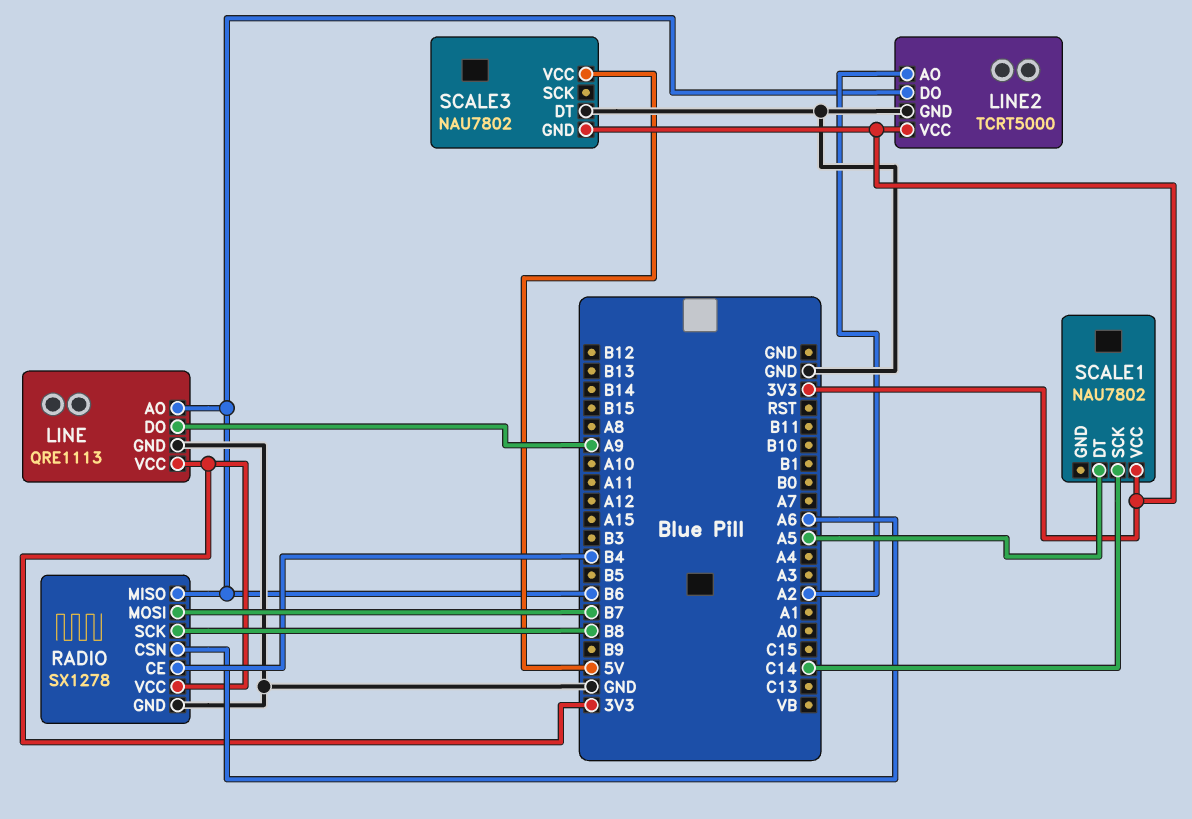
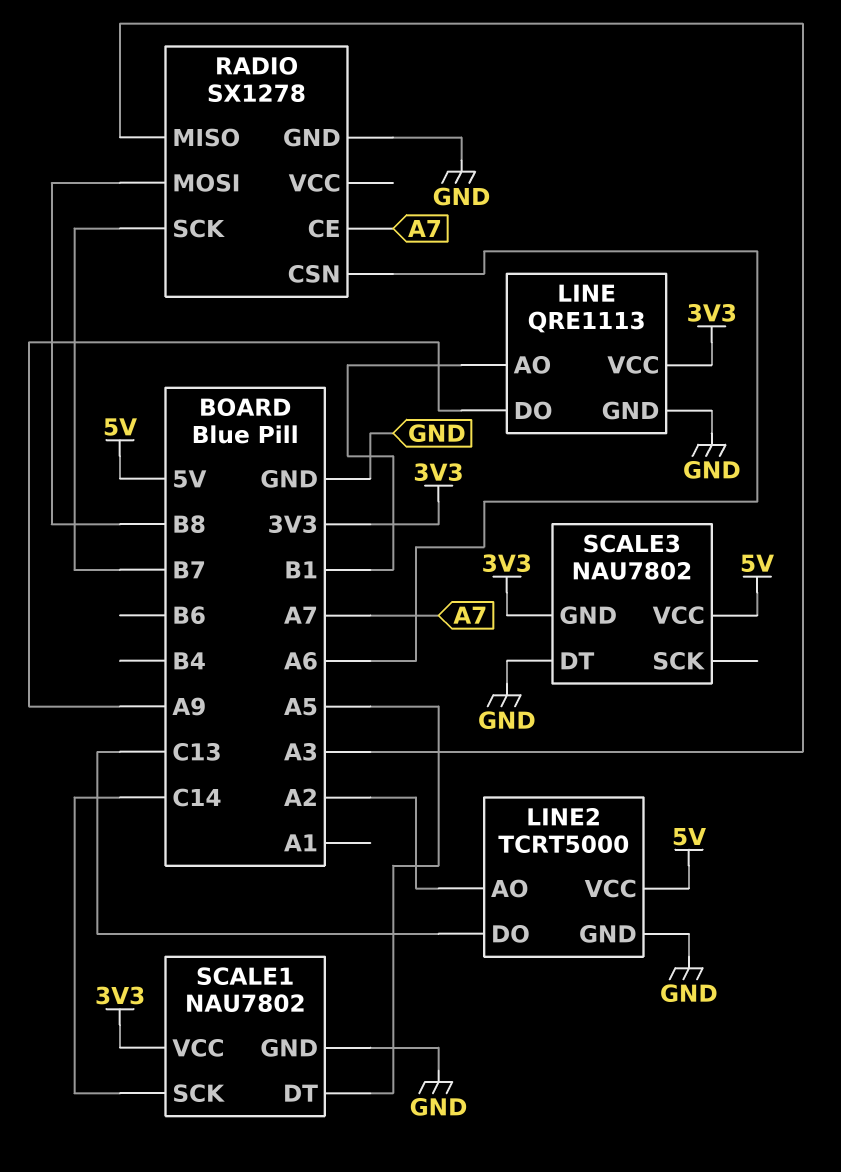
LINE pin AO: B6 -> B1
LINE2 pin DO: B6 -> C13
LINE2 pin VCC: 3V3 -> 5V
RADIO pin CE: B4 -> A7
RADIO pin MISO: B6 -> A3
RADIO pin MOSI: B7 -> B8
RADIO pin SCK: B8 -> B7
RADIO pin VCC: 3V3 -> none
SCALE1 pin GND: none -> GND

